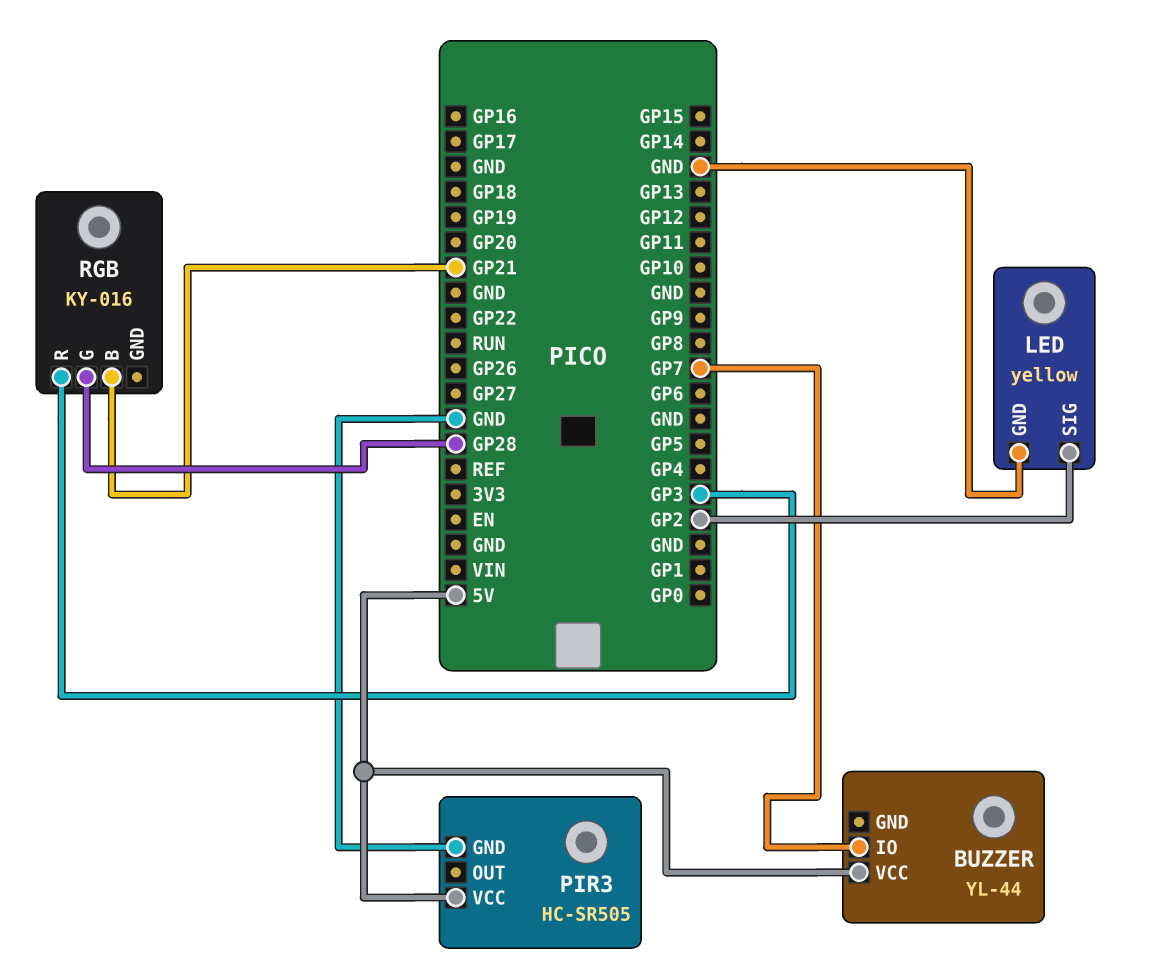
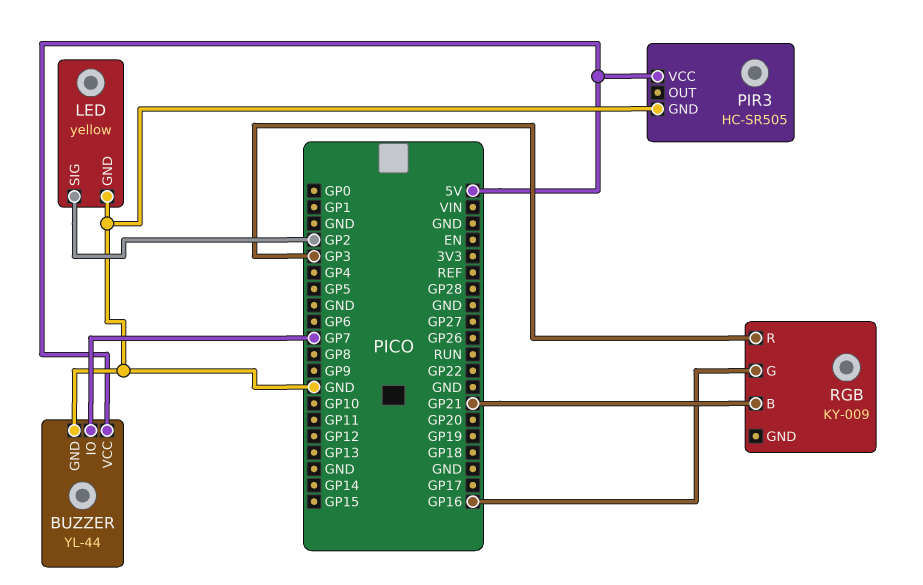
BUZZER pin GND: none -> GND
RGB: KY-016 -> KY-009
RGB pin G: GP28 -> GP16

